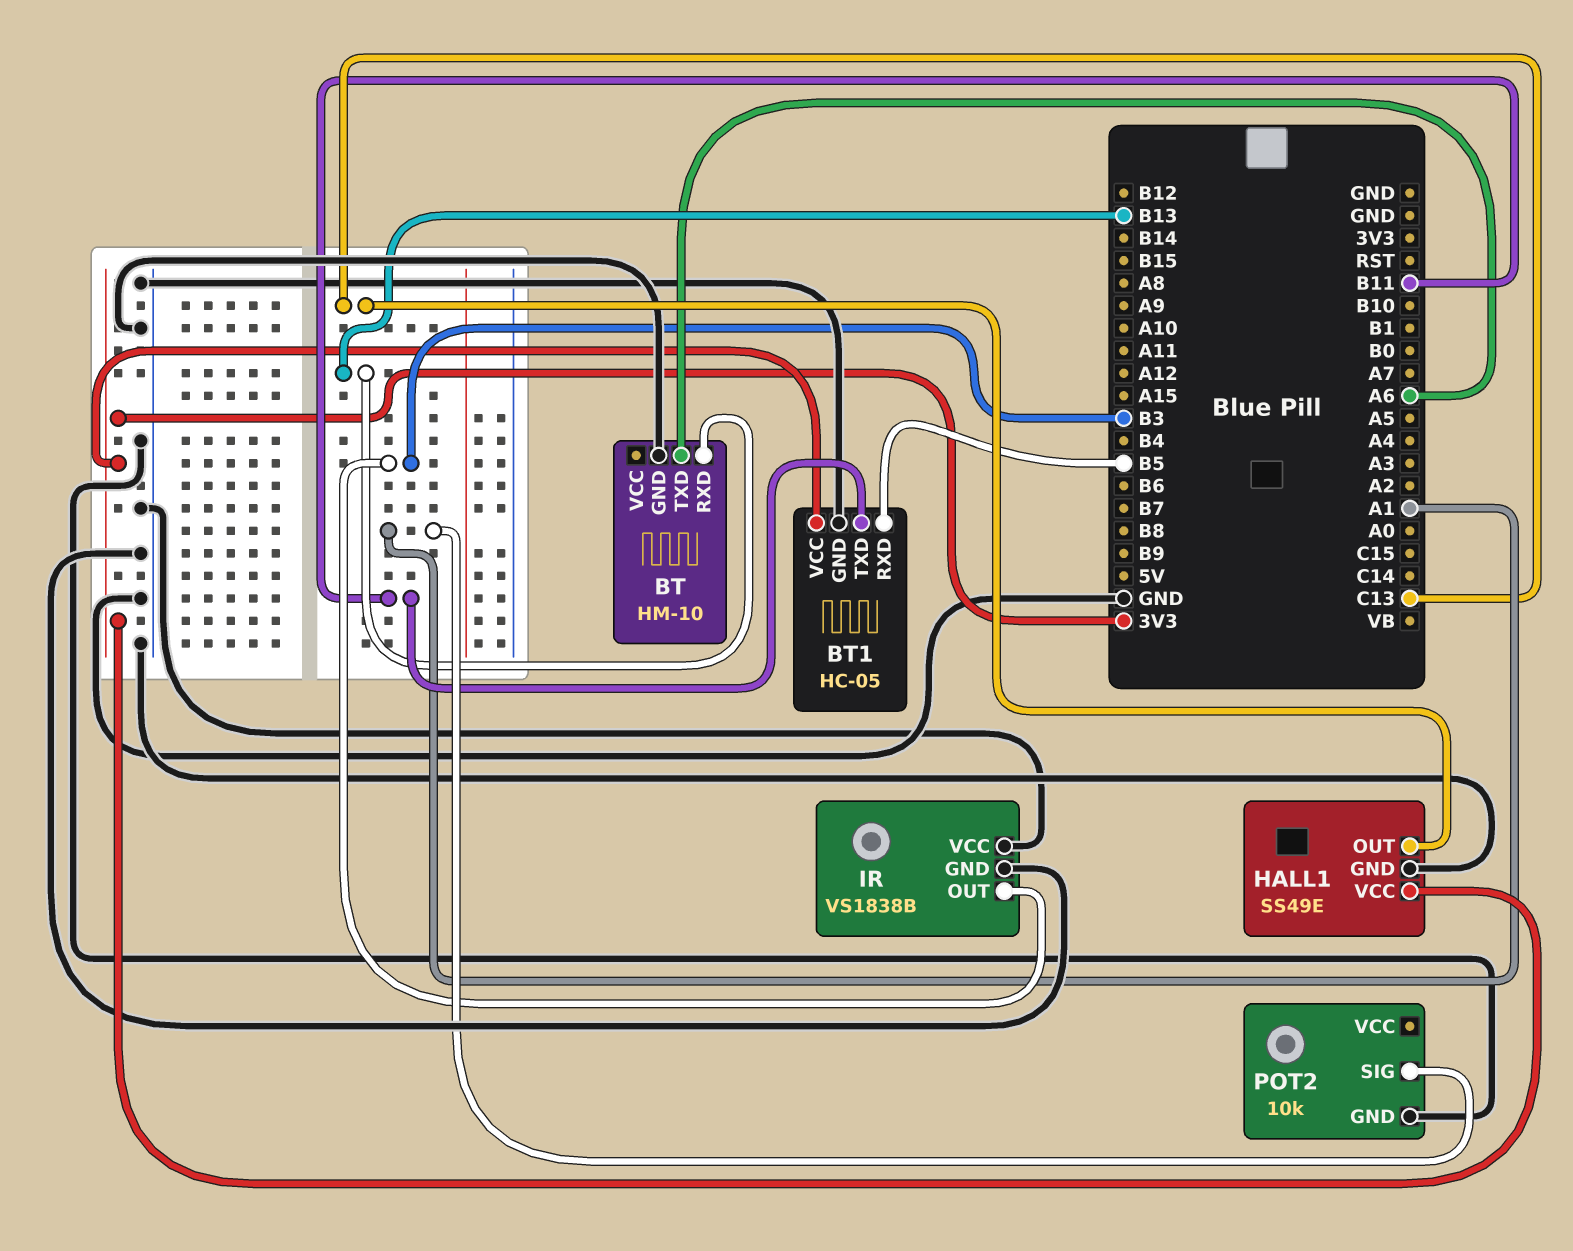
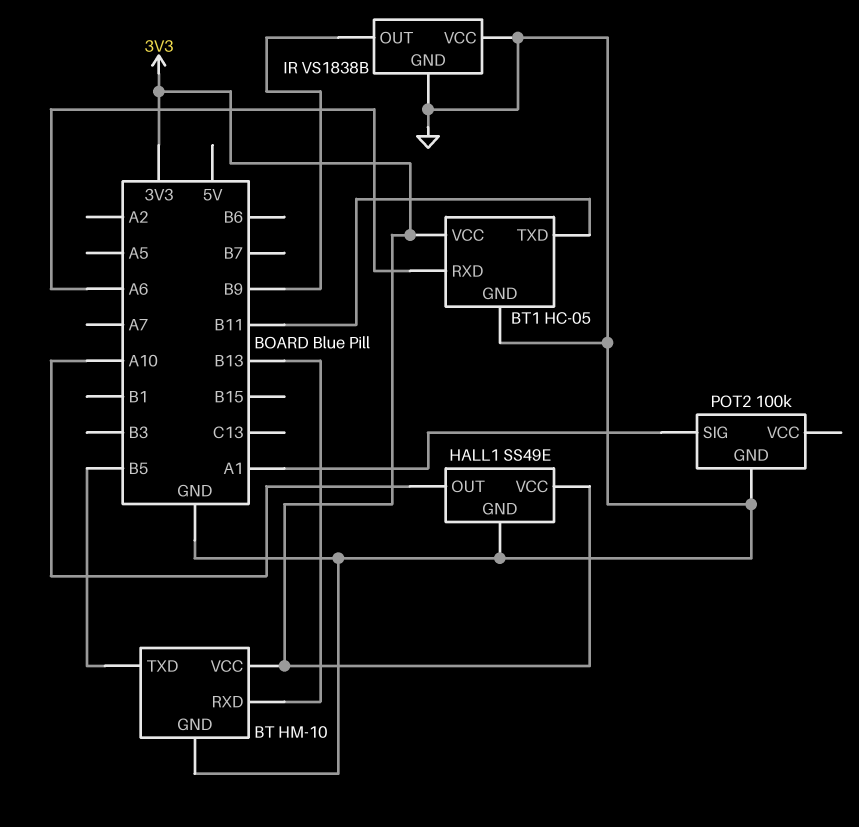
BT pin TXD: A6 -> B5
BT pin VCC: none -> 3V3
BT1 pin RXD: B5 -> A6
HALL1 pin OUT: C13 -> A10
IR pin OUT: B3 -> B9
POT2: 10k -> 100k

